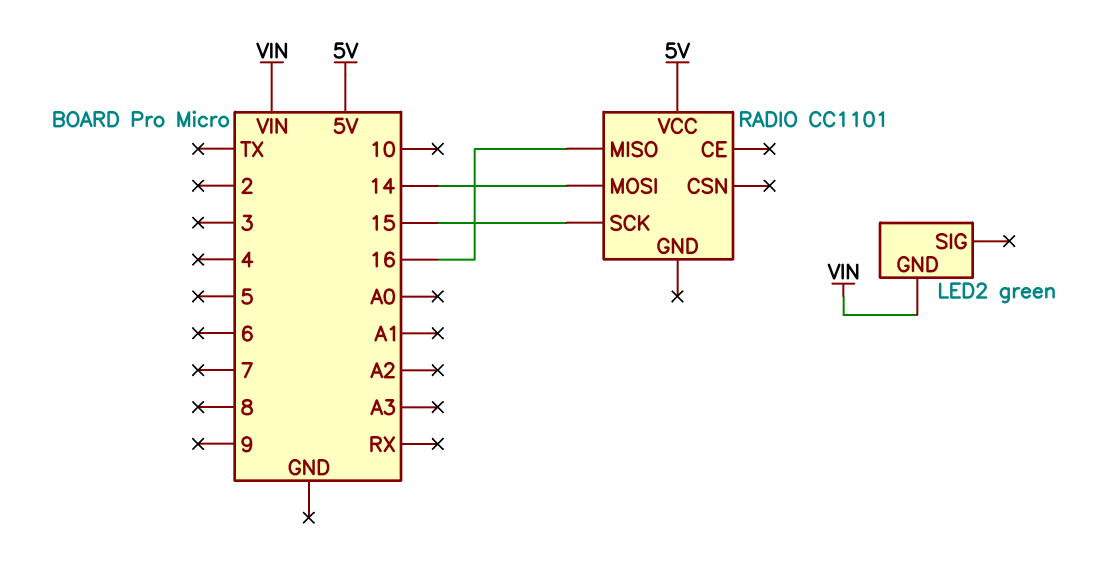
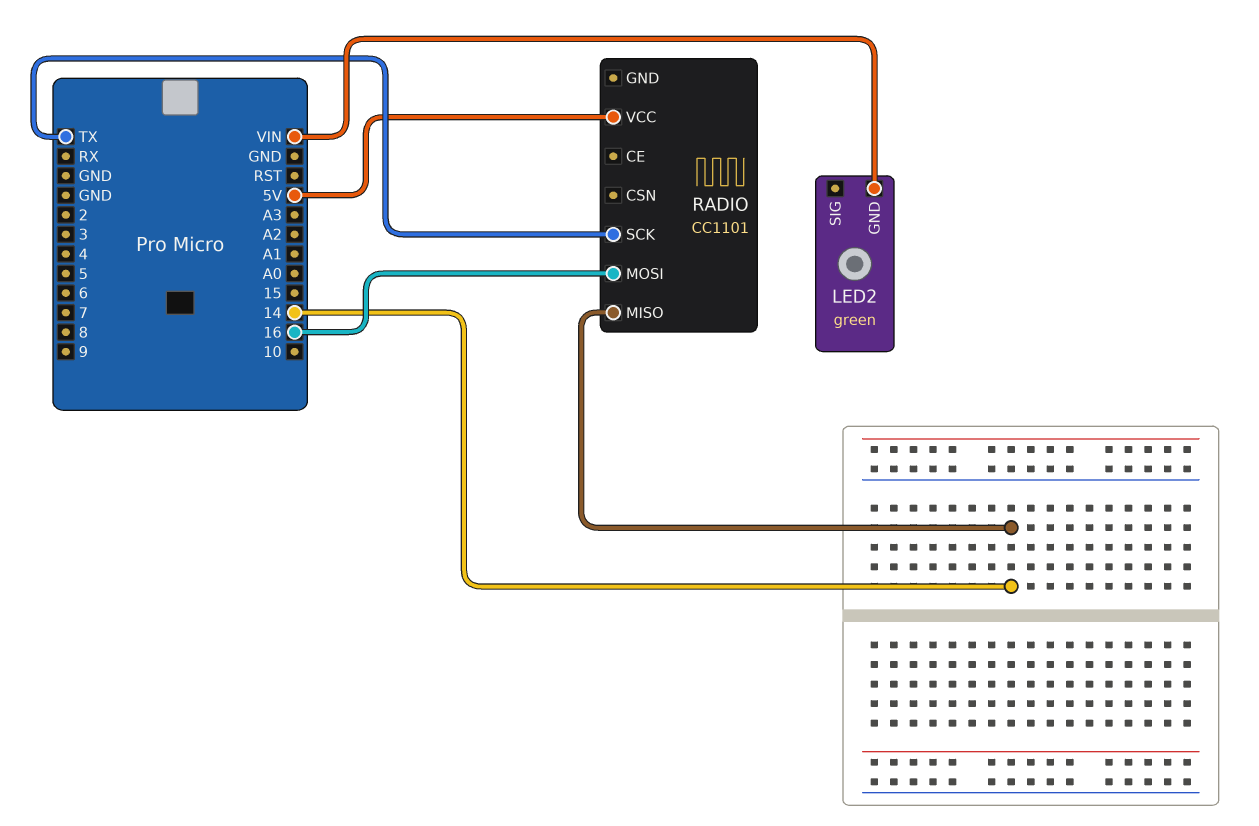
RADIO pin MISO: 16 -> 14
RADIO pin MOSI: 14 -> 16
RADIO pin SCK: 15 -> TX

